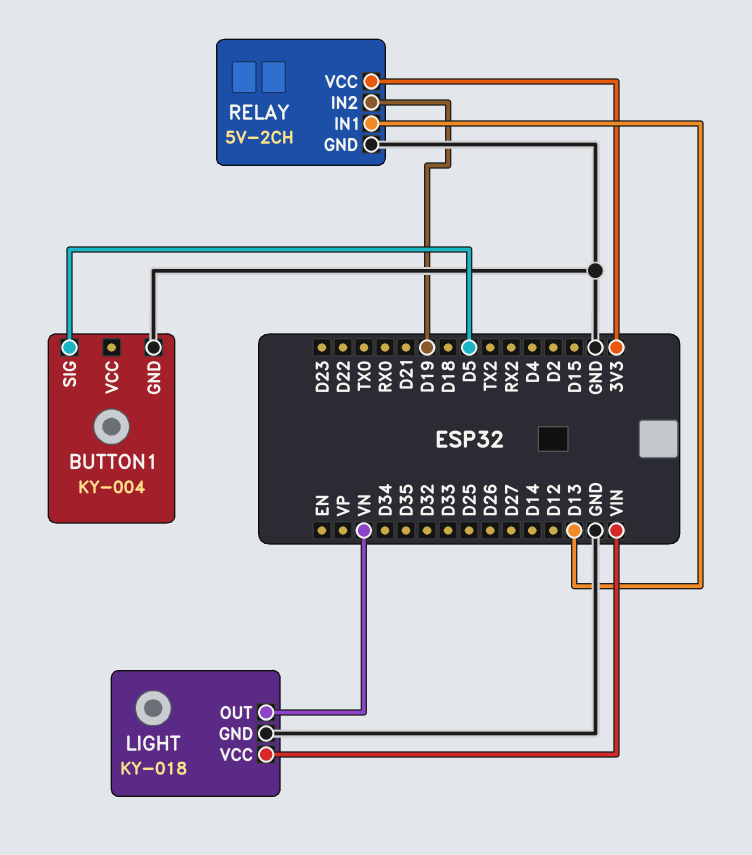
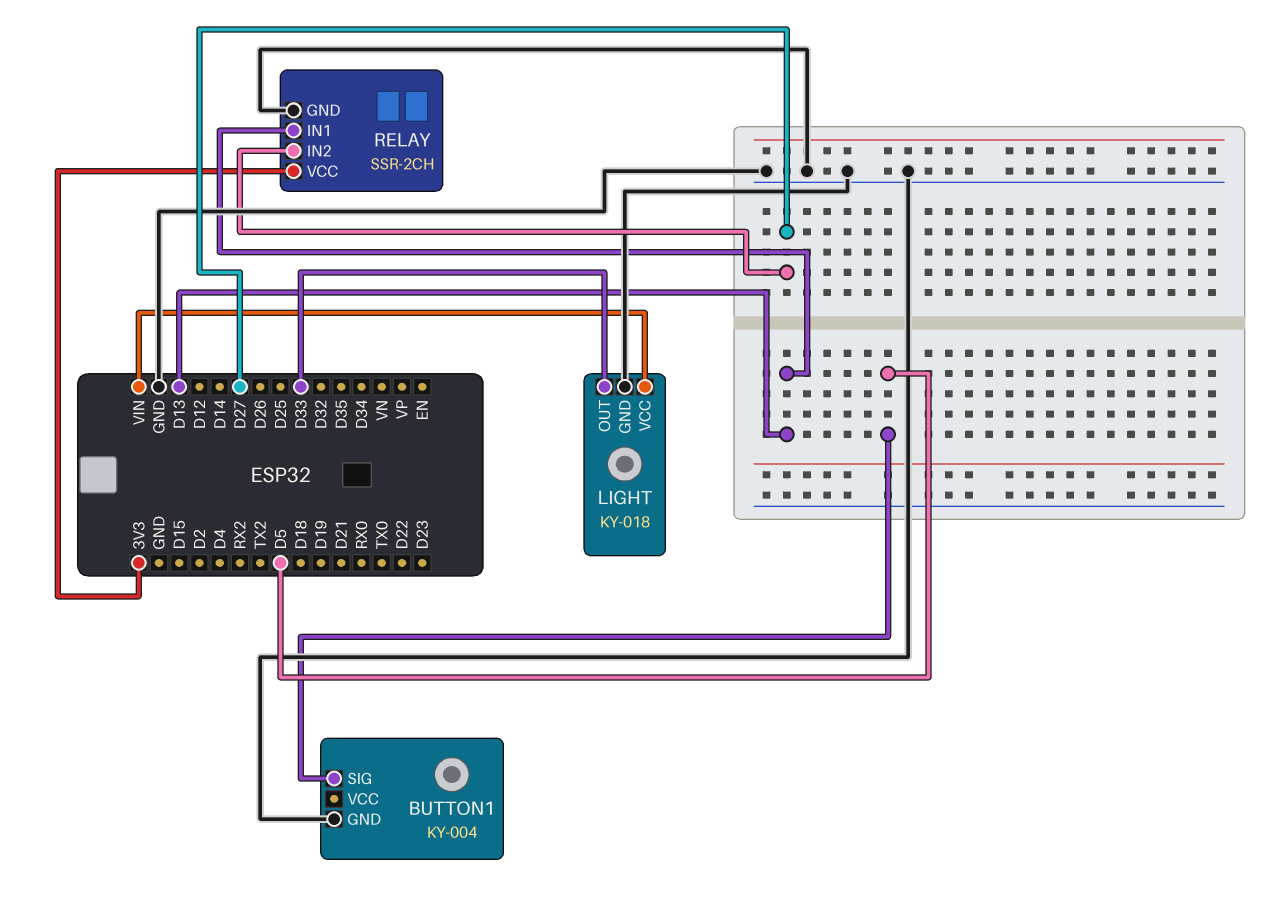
LIGHT pin OUT: VN -> D33
RELAY: 5V-2CH -> SSR-2CH
RELAY pin IN2: D19 -> D27

